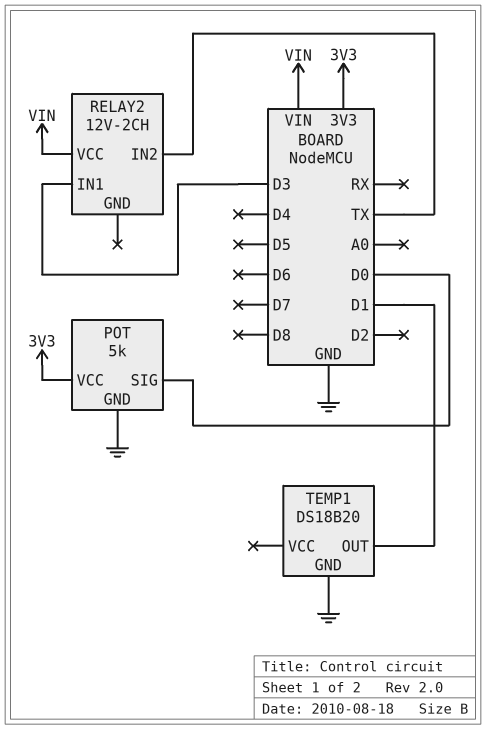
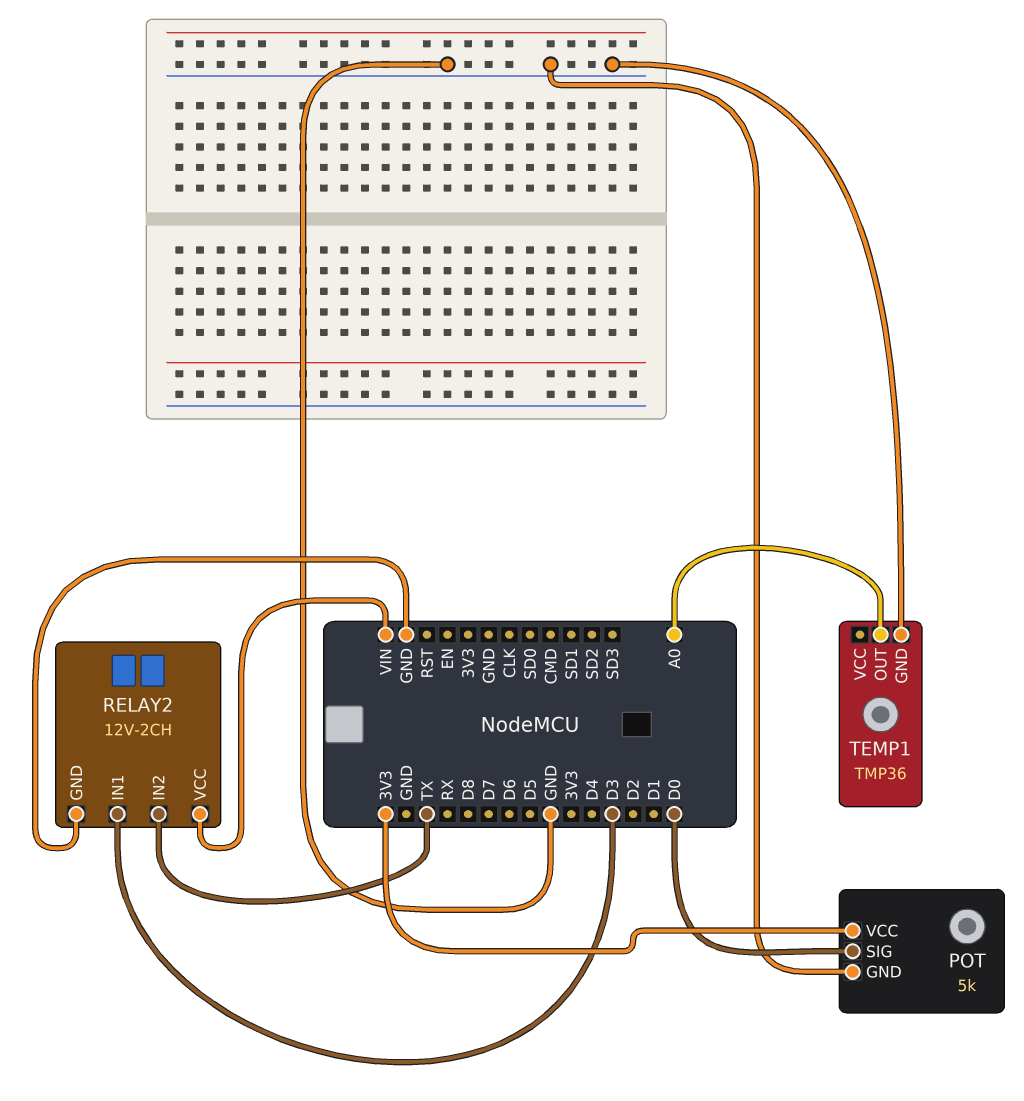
RELAY2 pin GND: none -> GND
TEMP1: DS18B20 -> TMP36
TEMP1 pin OUT: D1 -> A0

